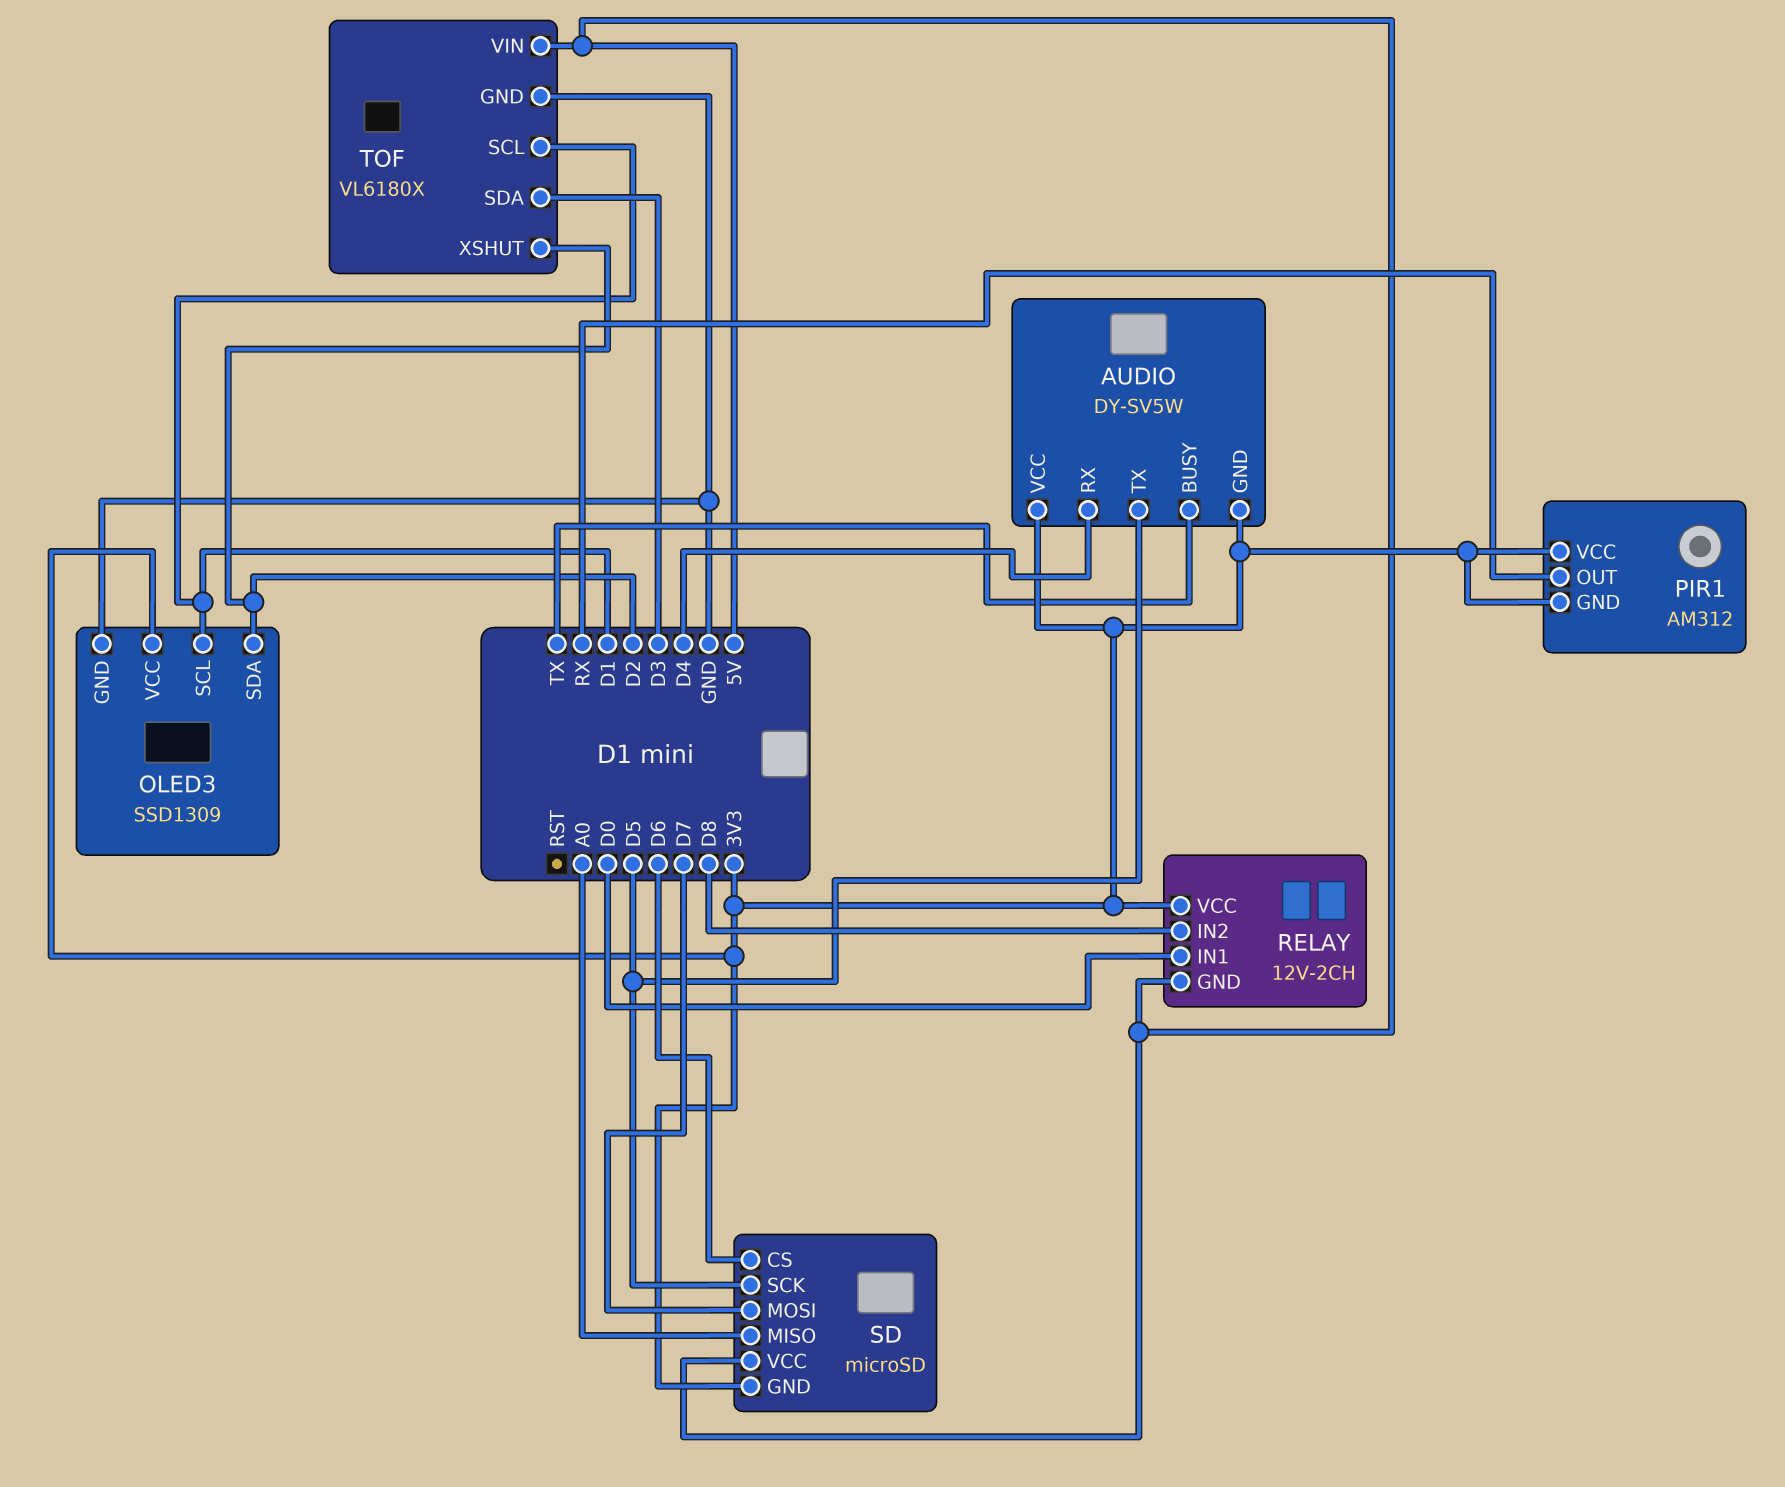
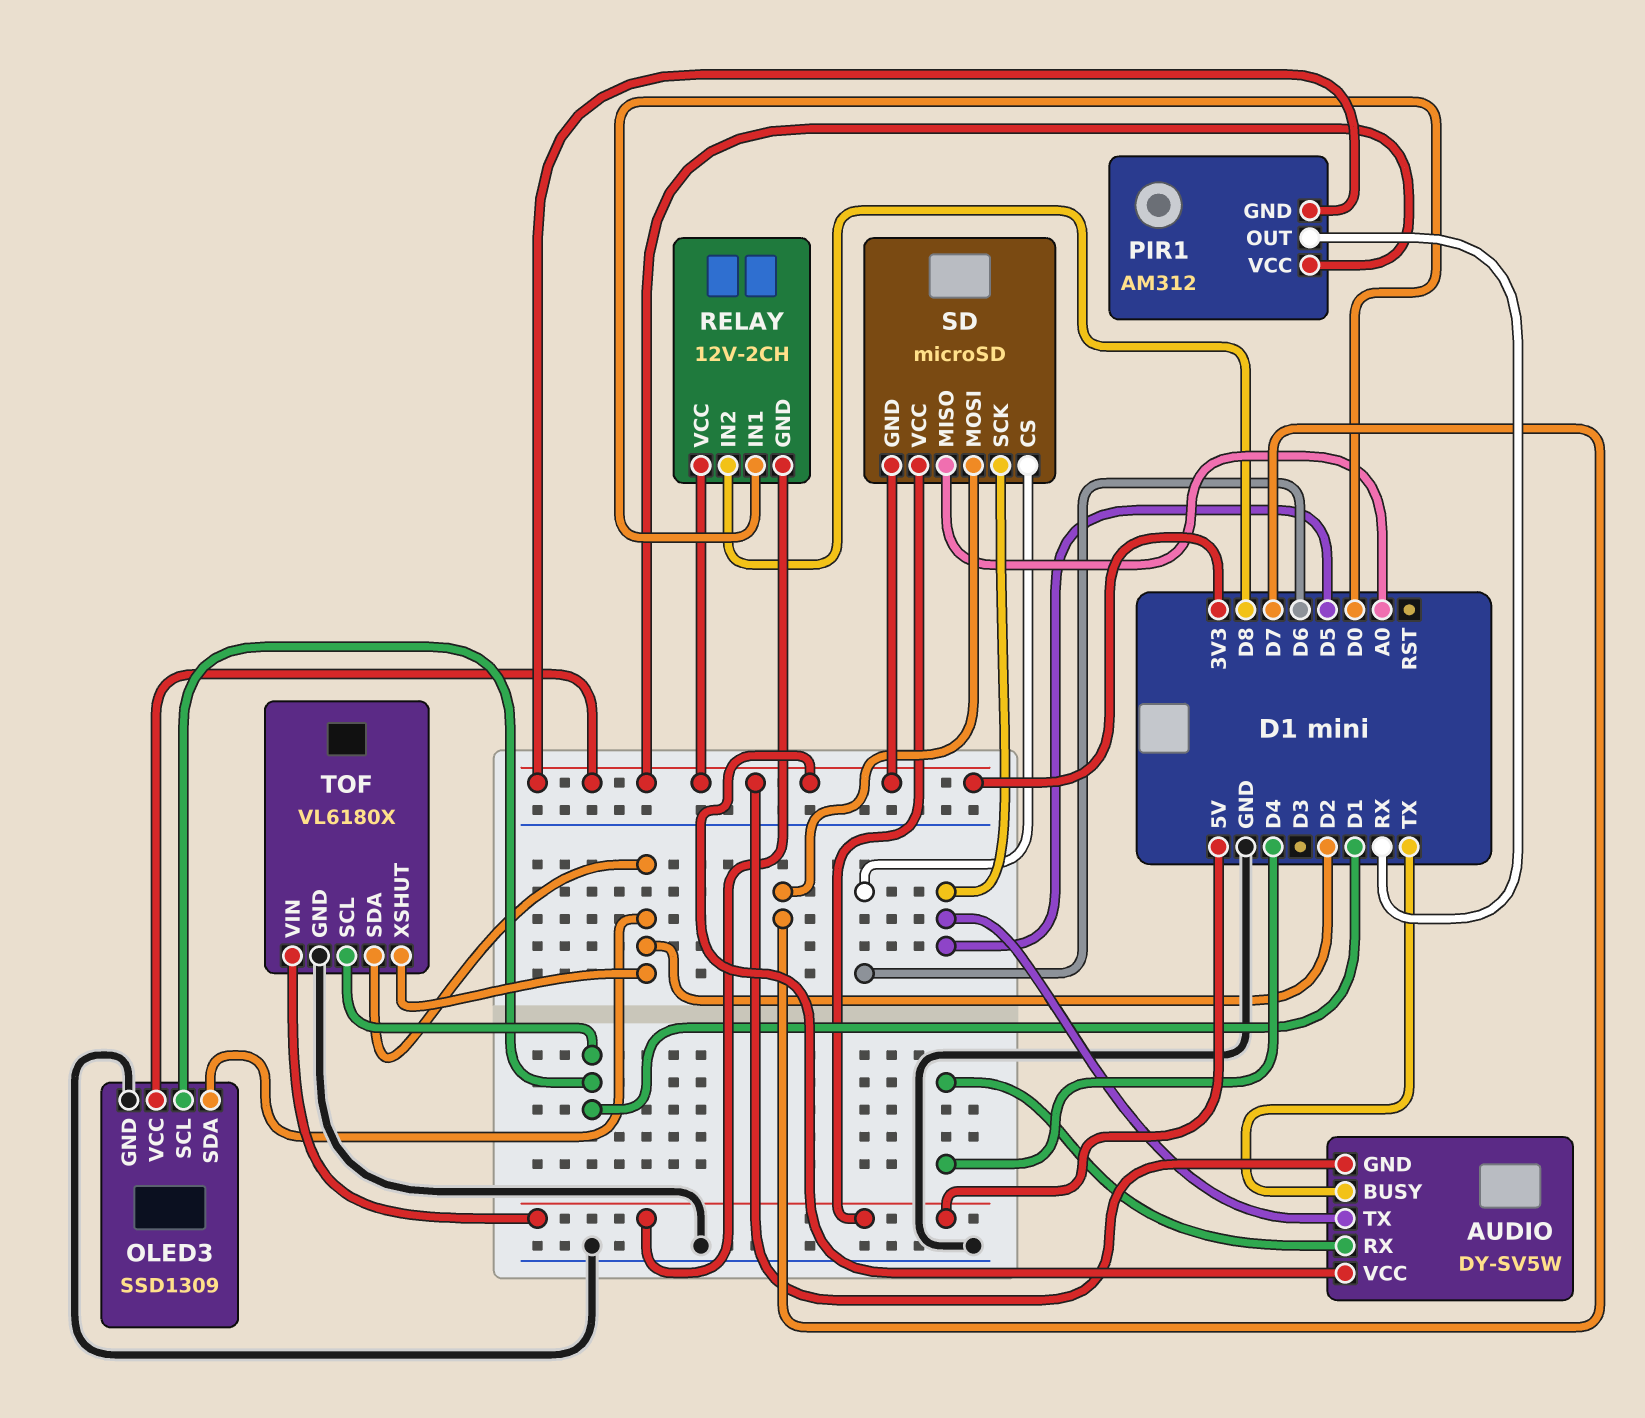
TOF pin SDA: D3 -> D2

